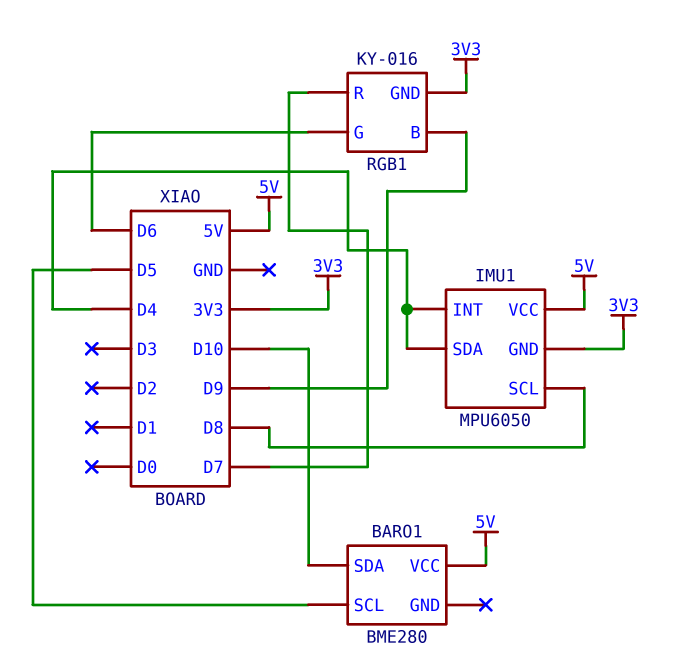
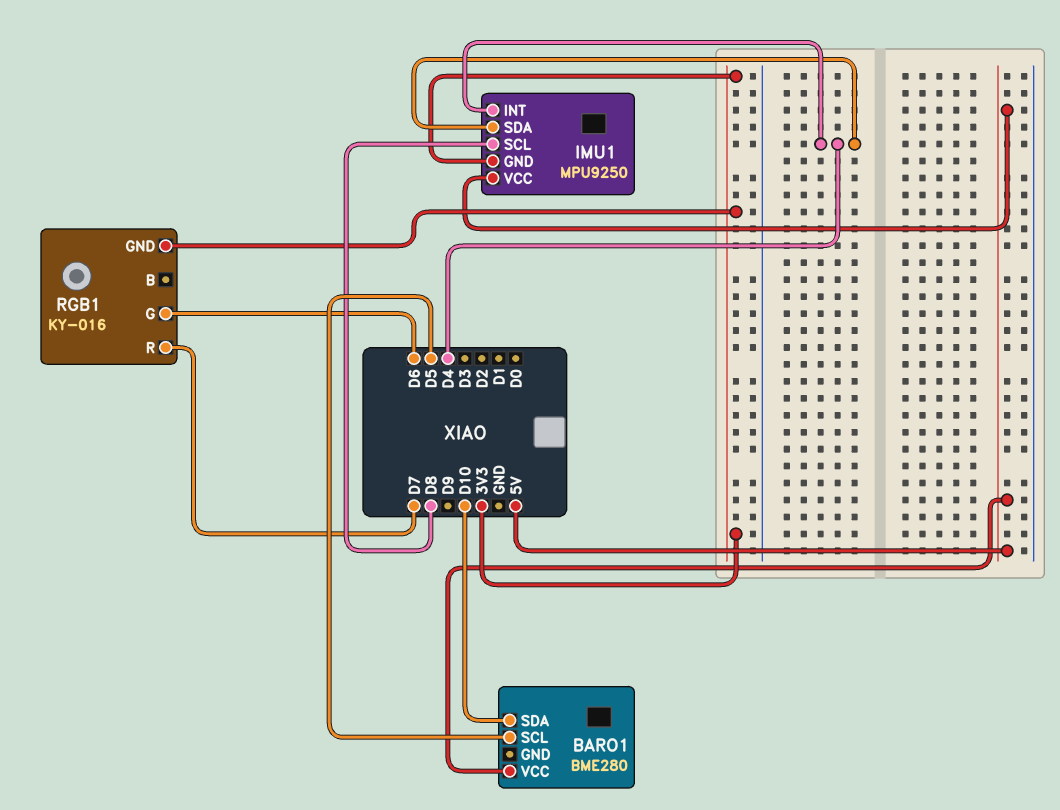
IMU1: MPU6050 -> MPU9250
RGB1 pin B: D9 -> none

